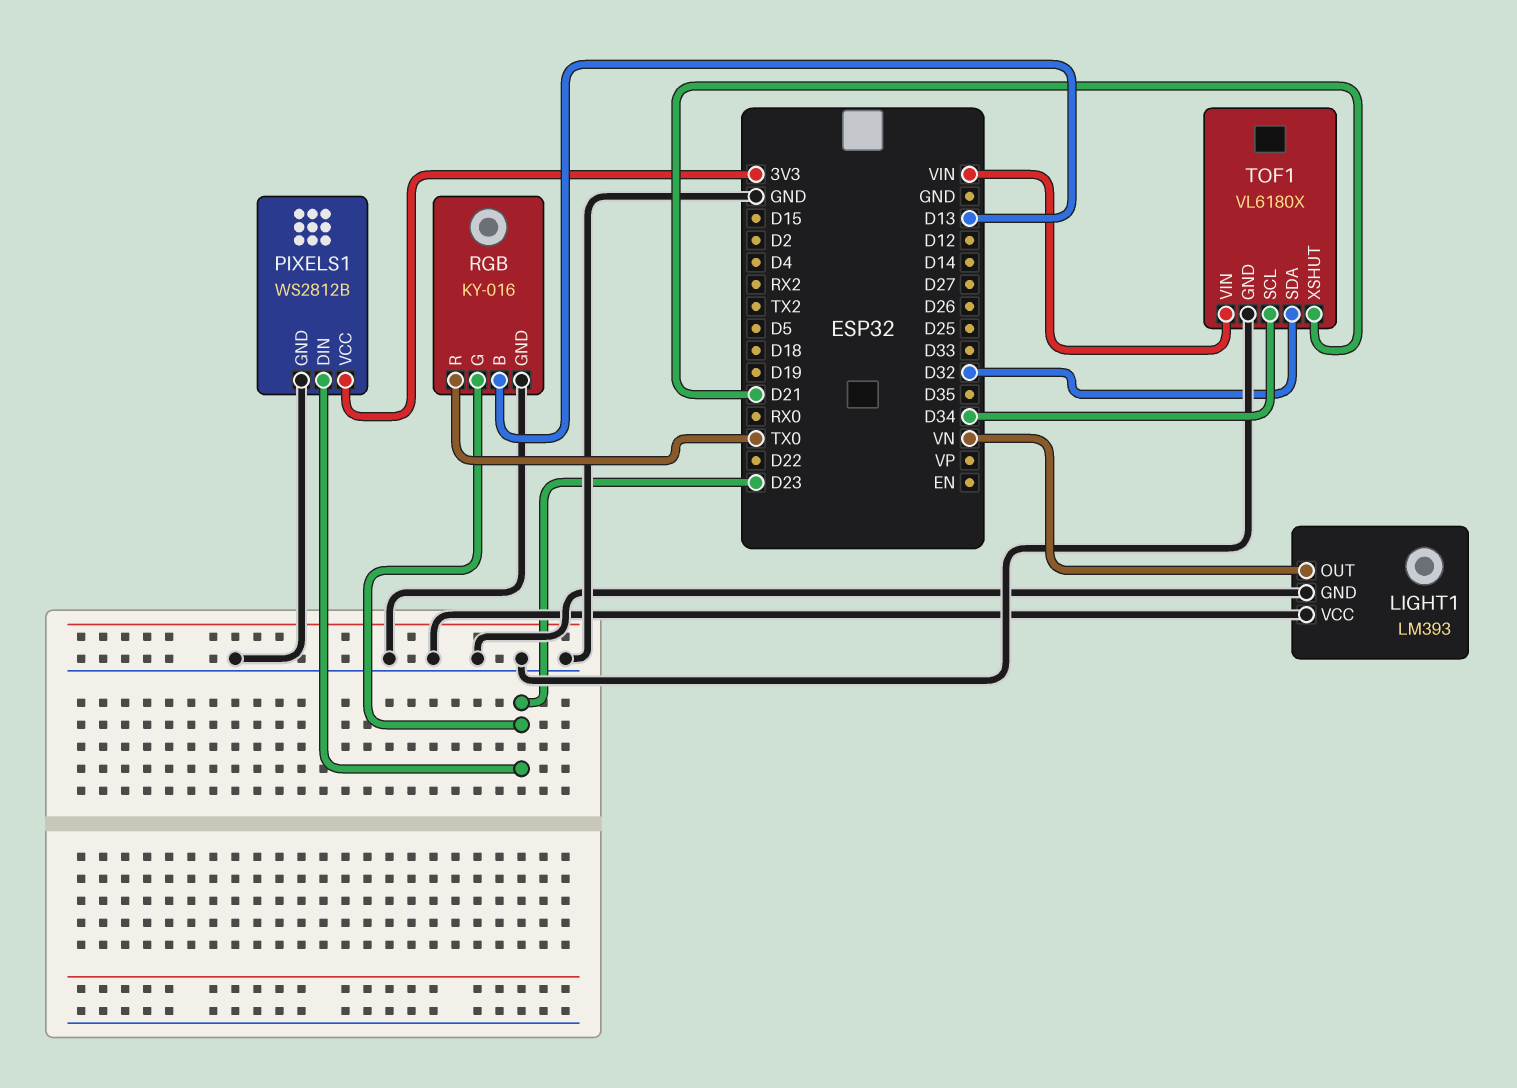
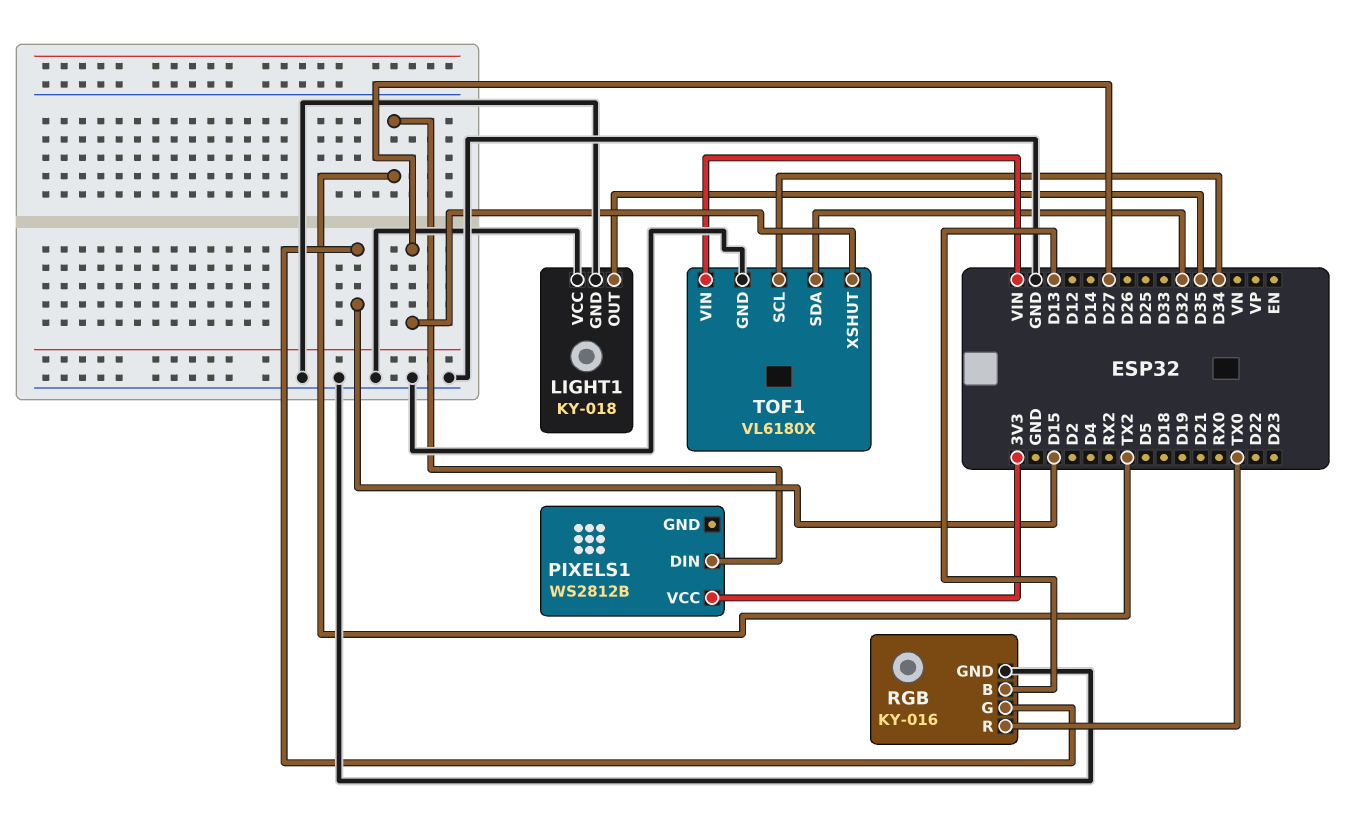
LIGHT1: LM393 -> KY-018
LIGHT1 pin OUT: VN -> D35
PIXELS1 pin DIN: D23 -> TX2
PIXELS1 pin GND: GND -> none
RGB pin G: D23 -> D15
TOF1 pin XSHUT: D21 -> D27

